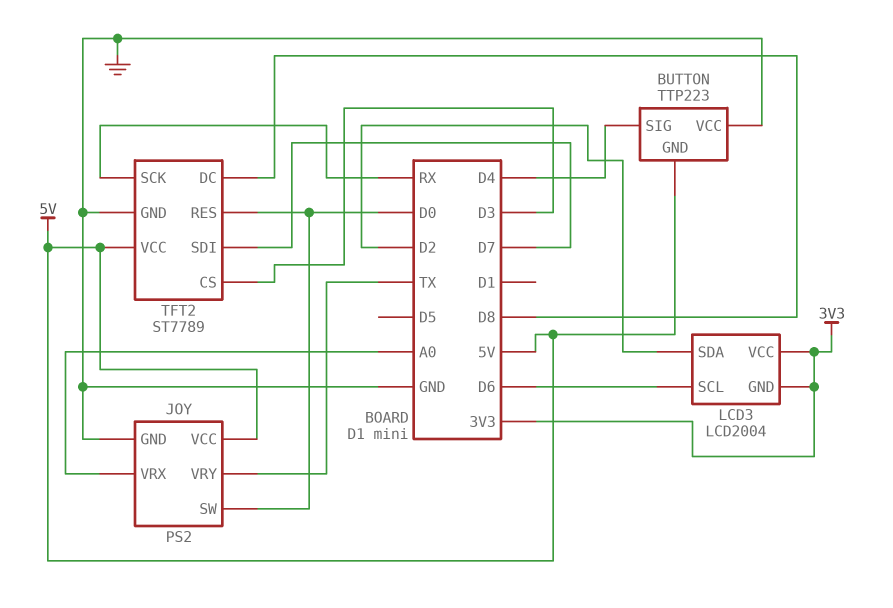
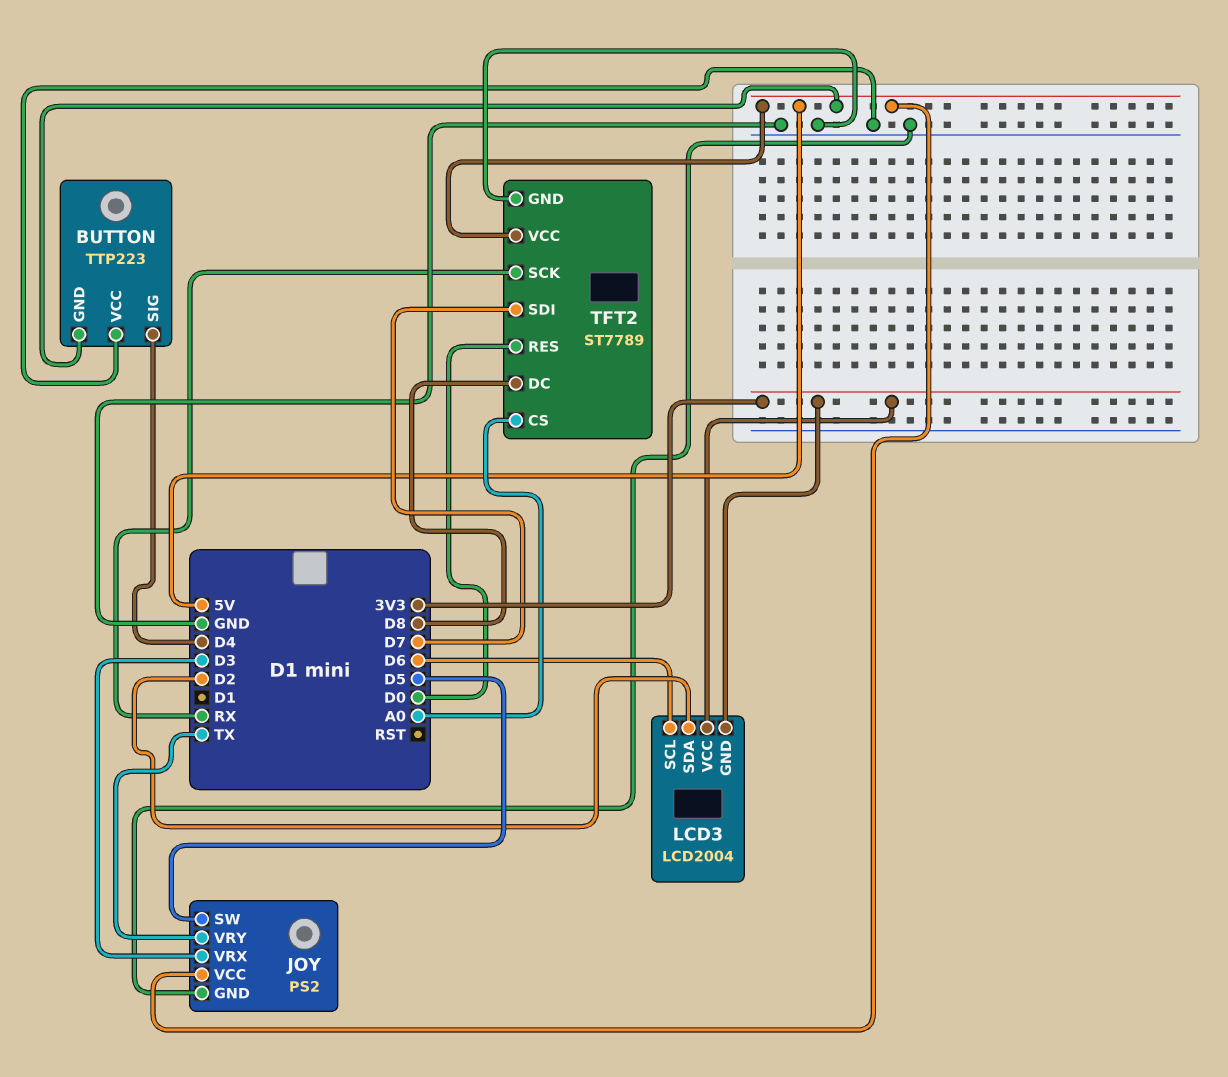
JOY pin SW: D0 -> D5
JOY pin VRX: A0 -> D3
TFT2 pin CS: D3 -> A0

